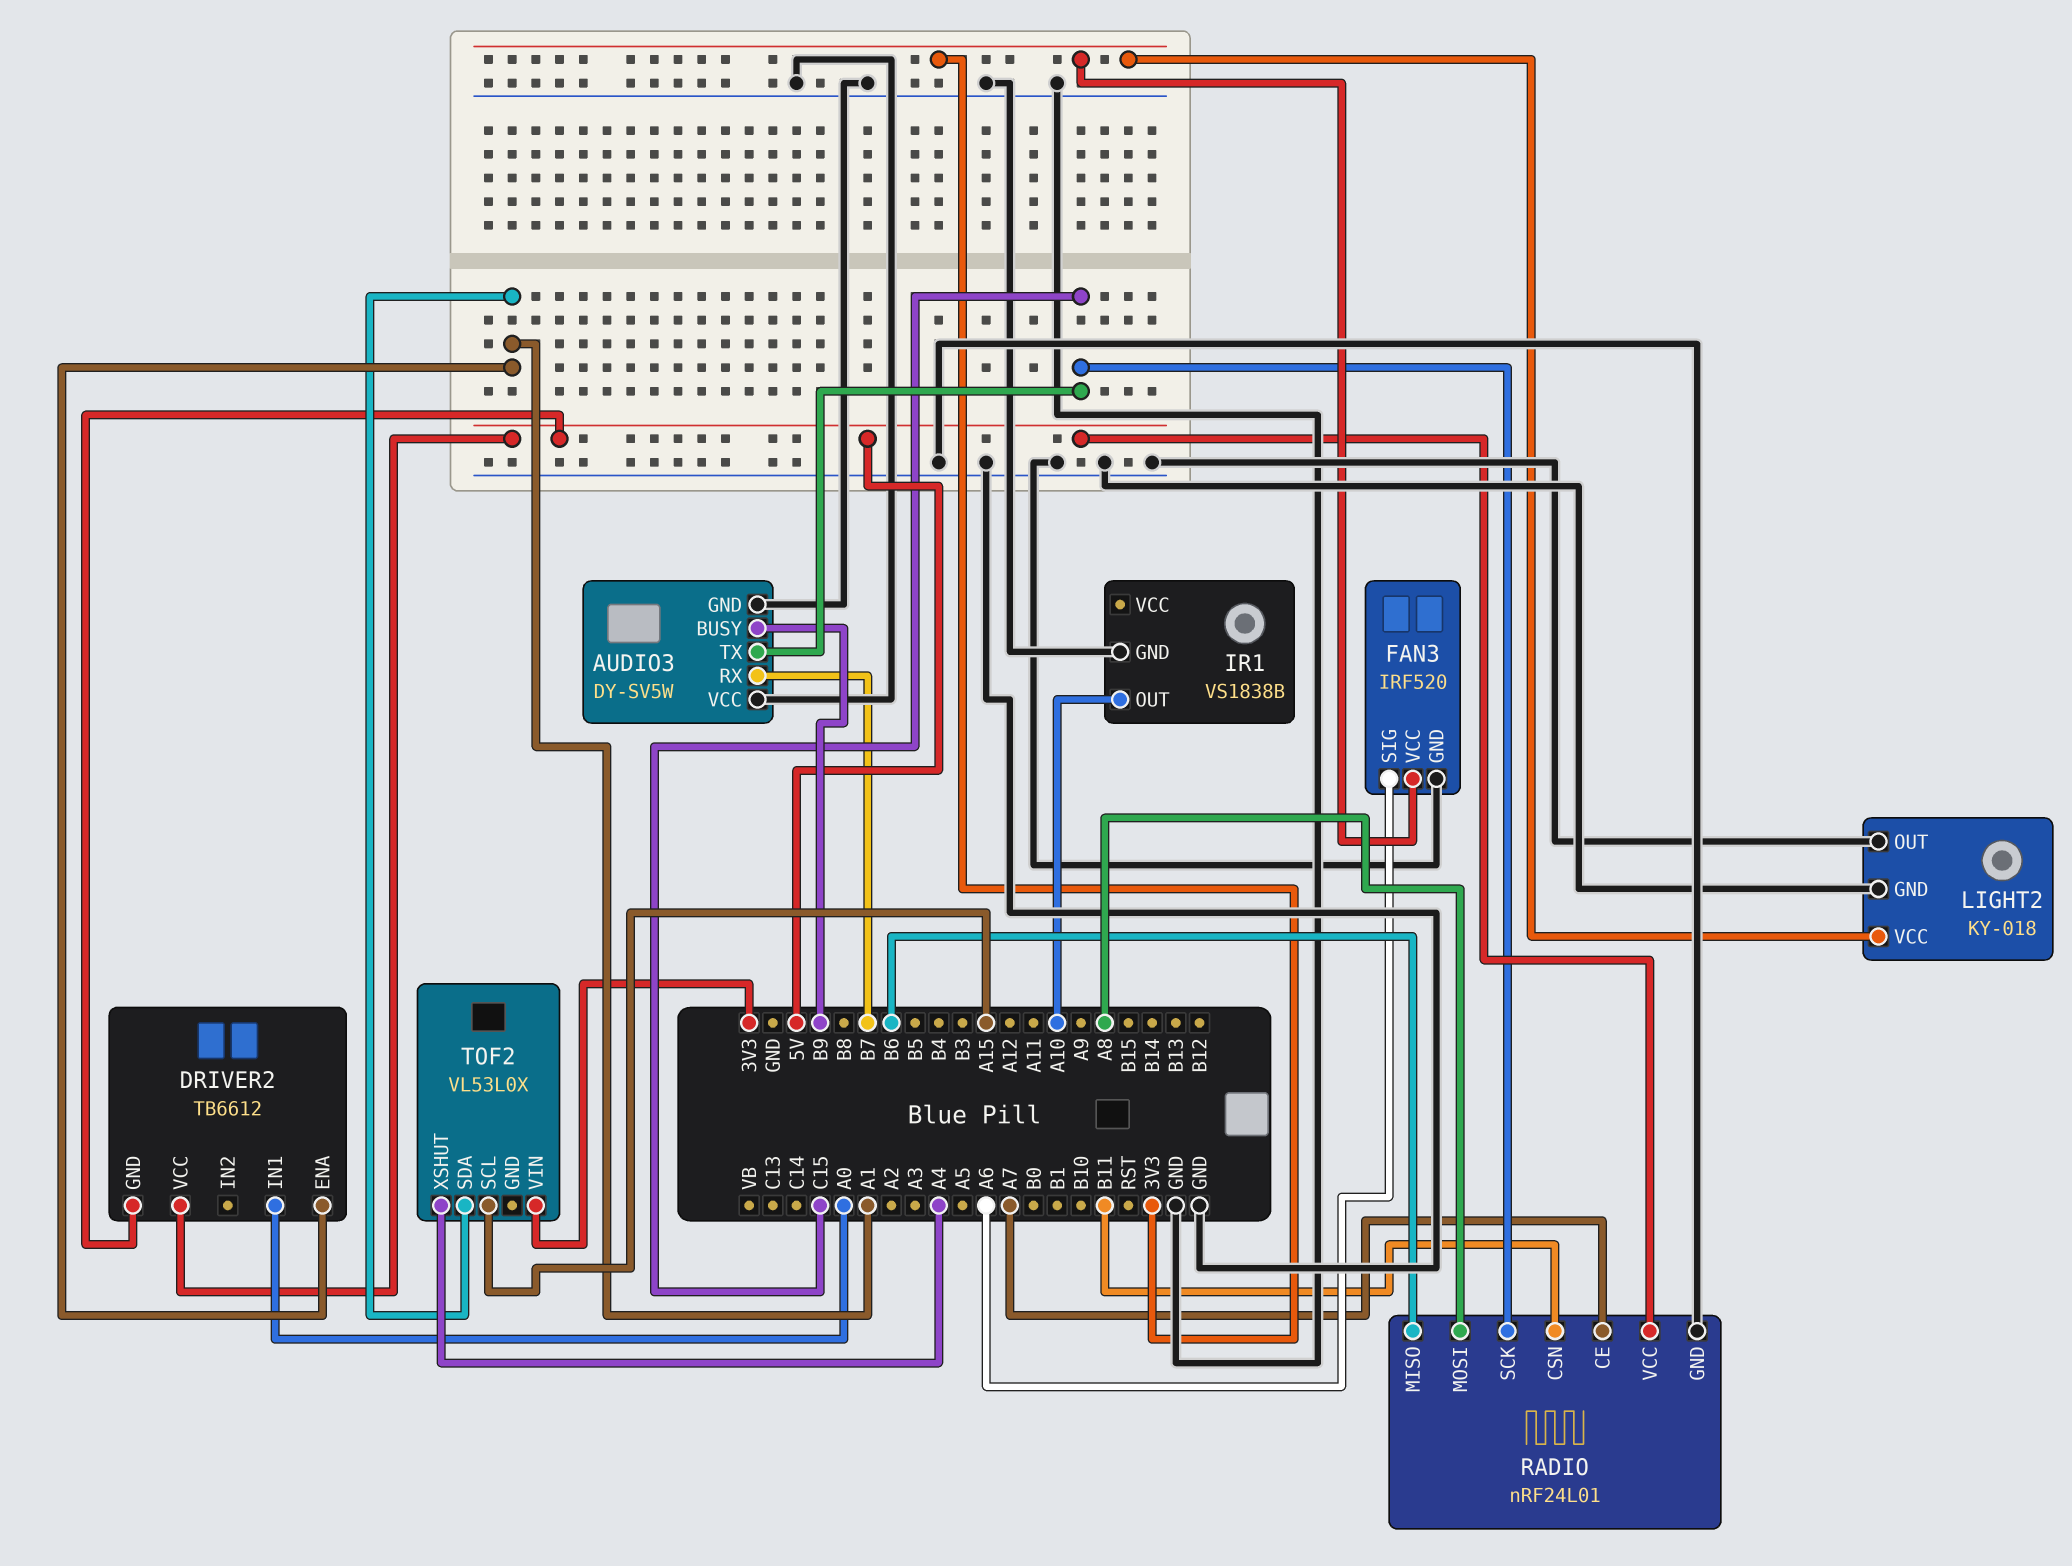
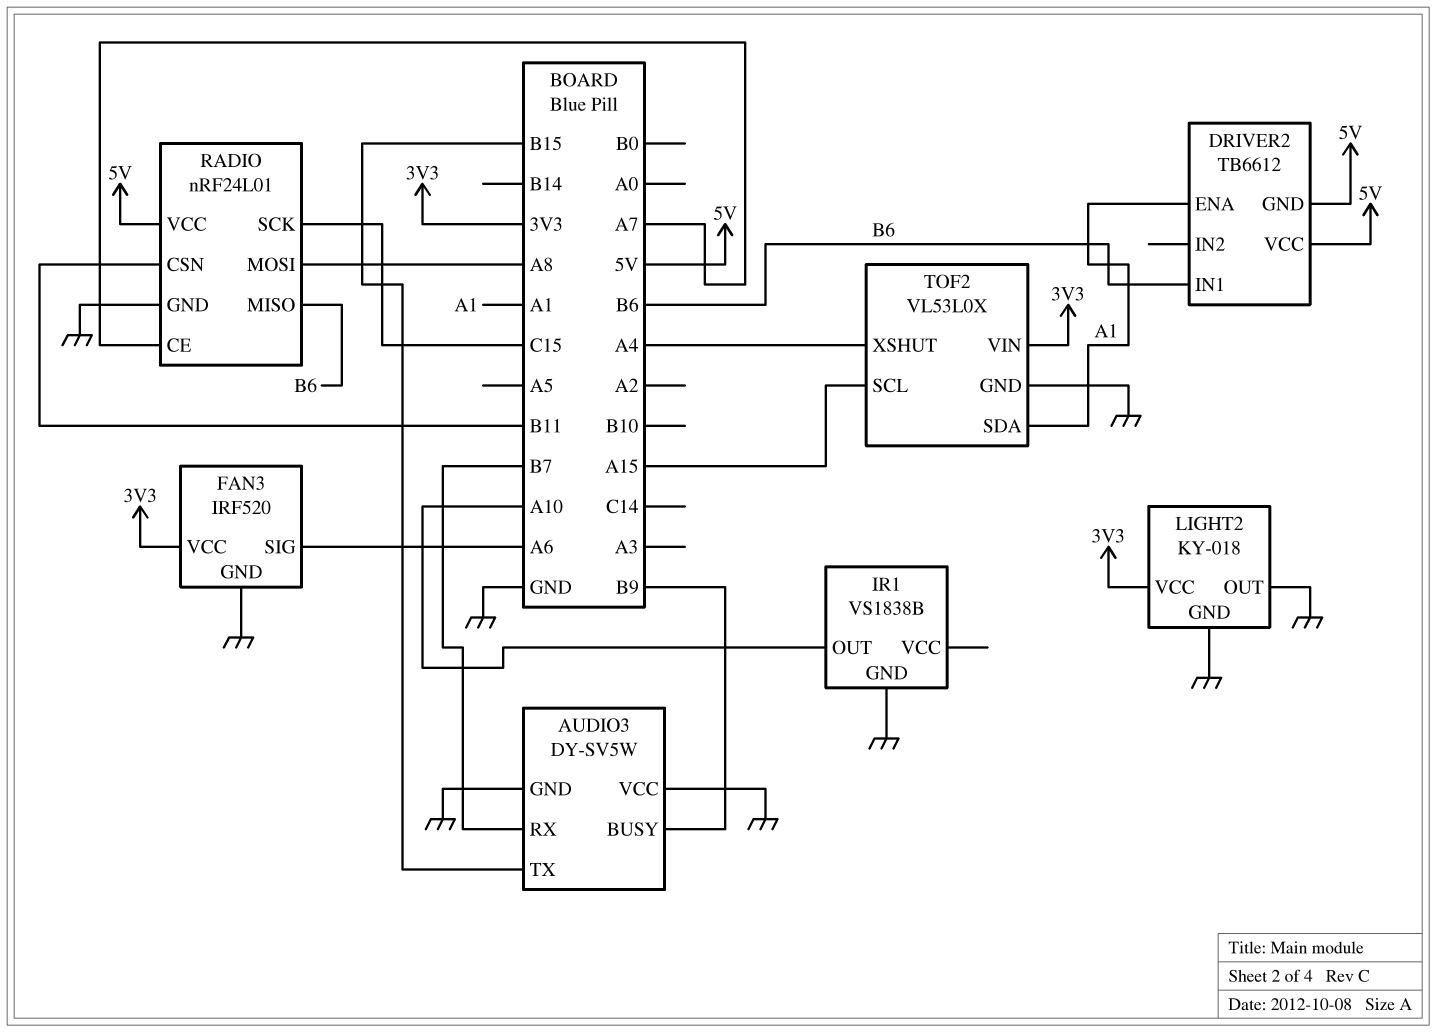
AUDIO3 pin TX: C15 -> B15
DRIVER2 pin IN1: A0 -> B6
TOF2 pin GND: none -> GND

